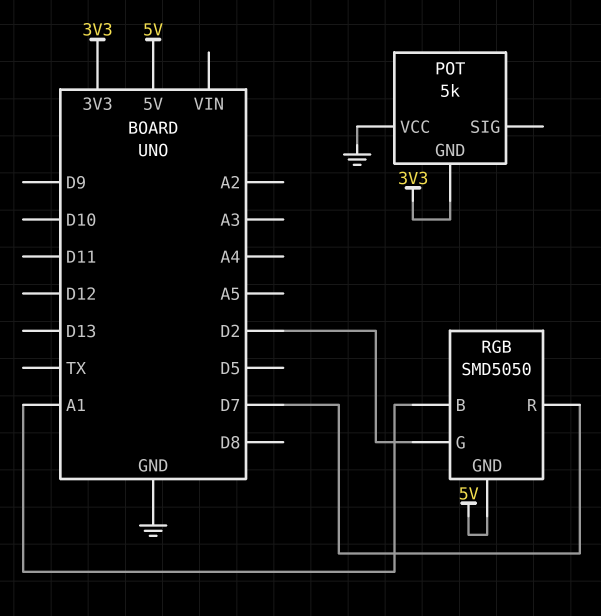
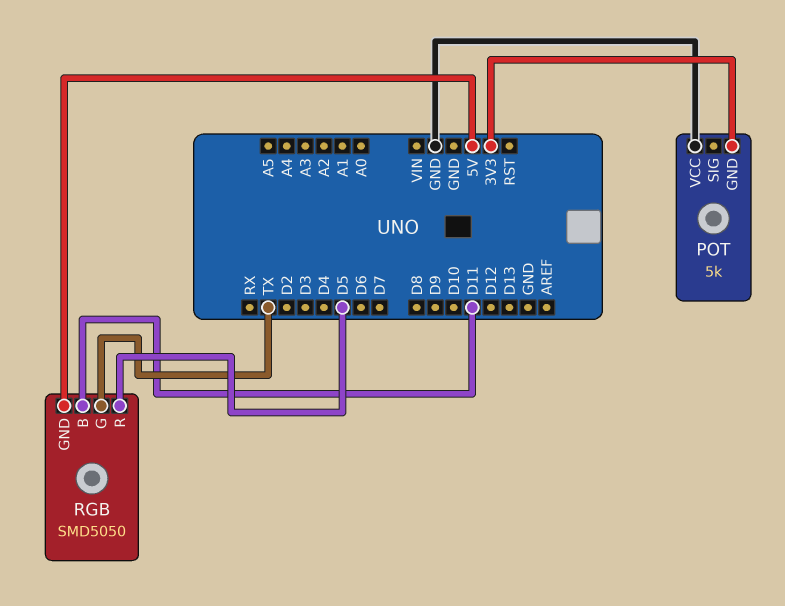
RGB pin B: A1 -> D11
RGB pin G: D2 -> TX
RGB pin R: D7 -> D5

